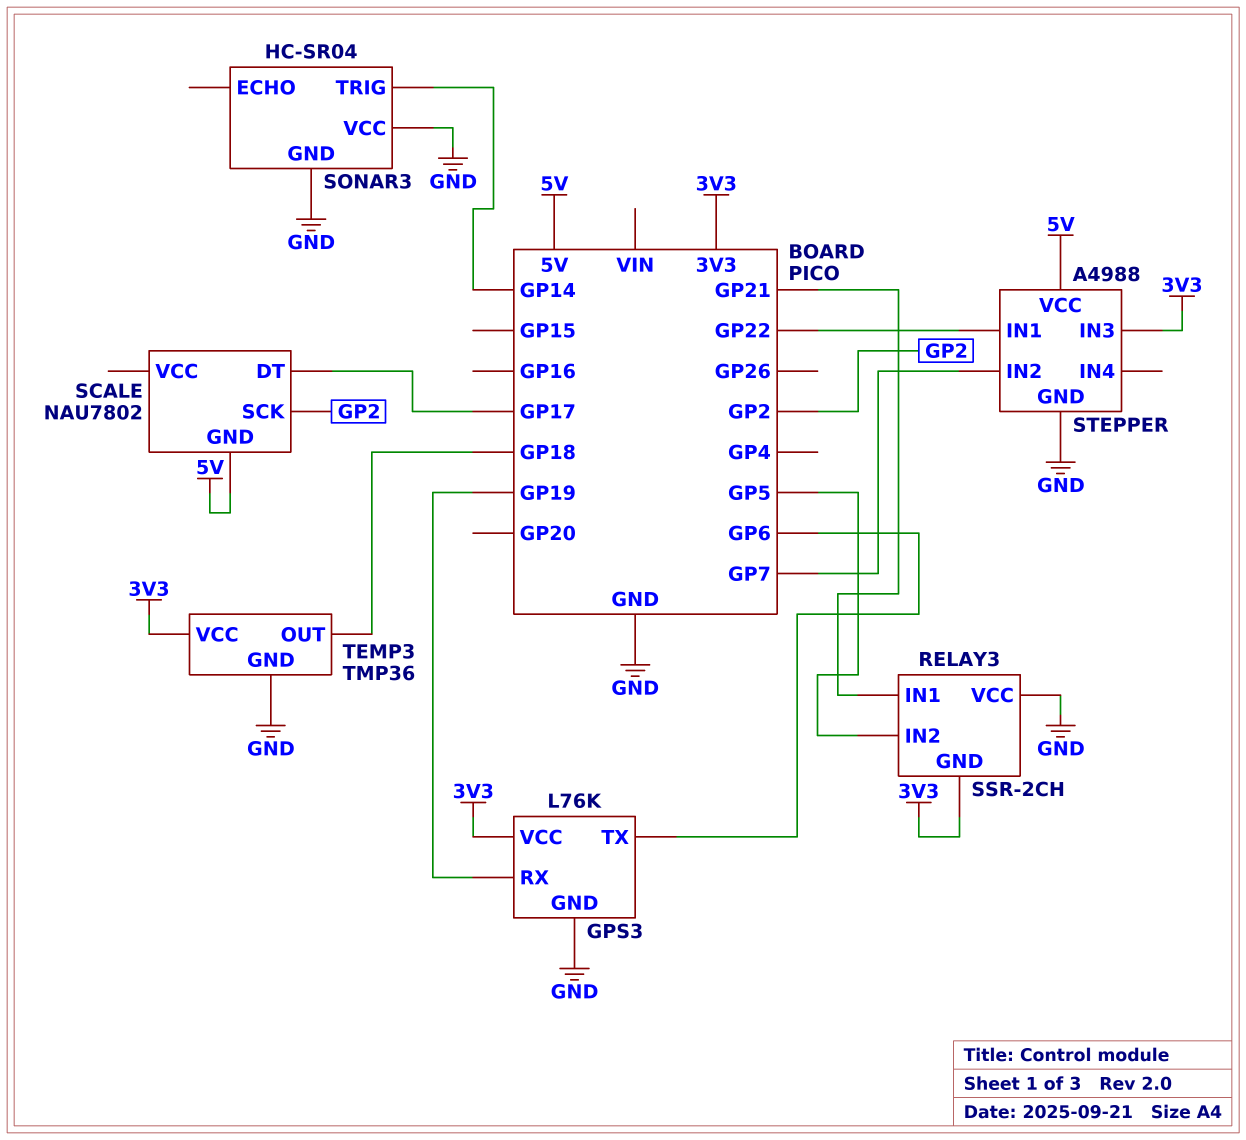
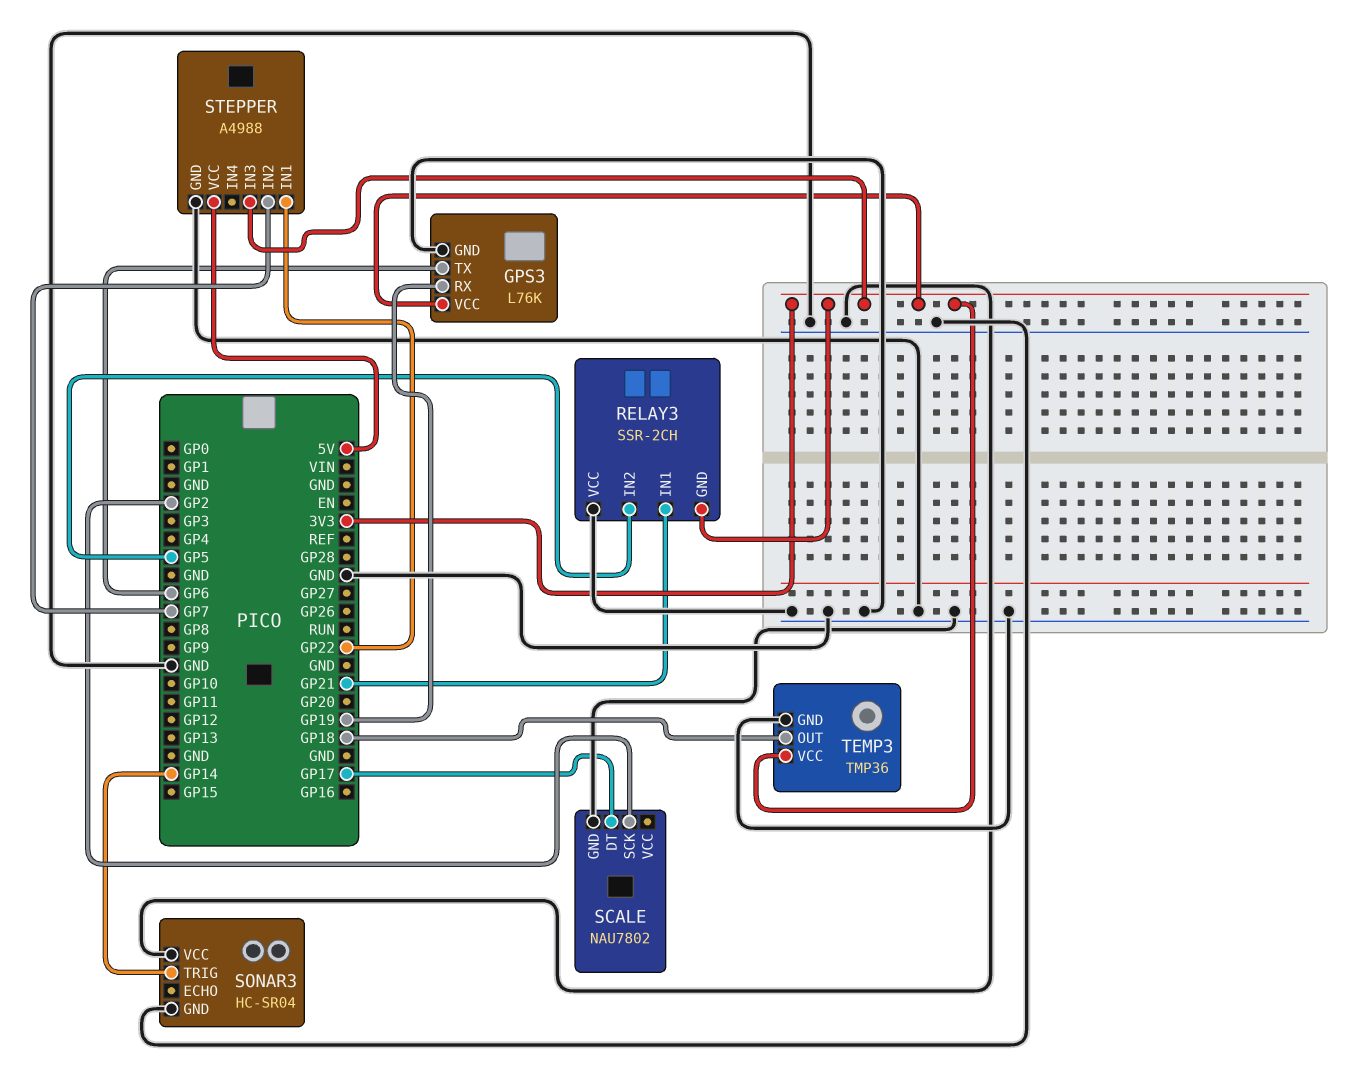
SCALE pin GND: 5V -> GND

